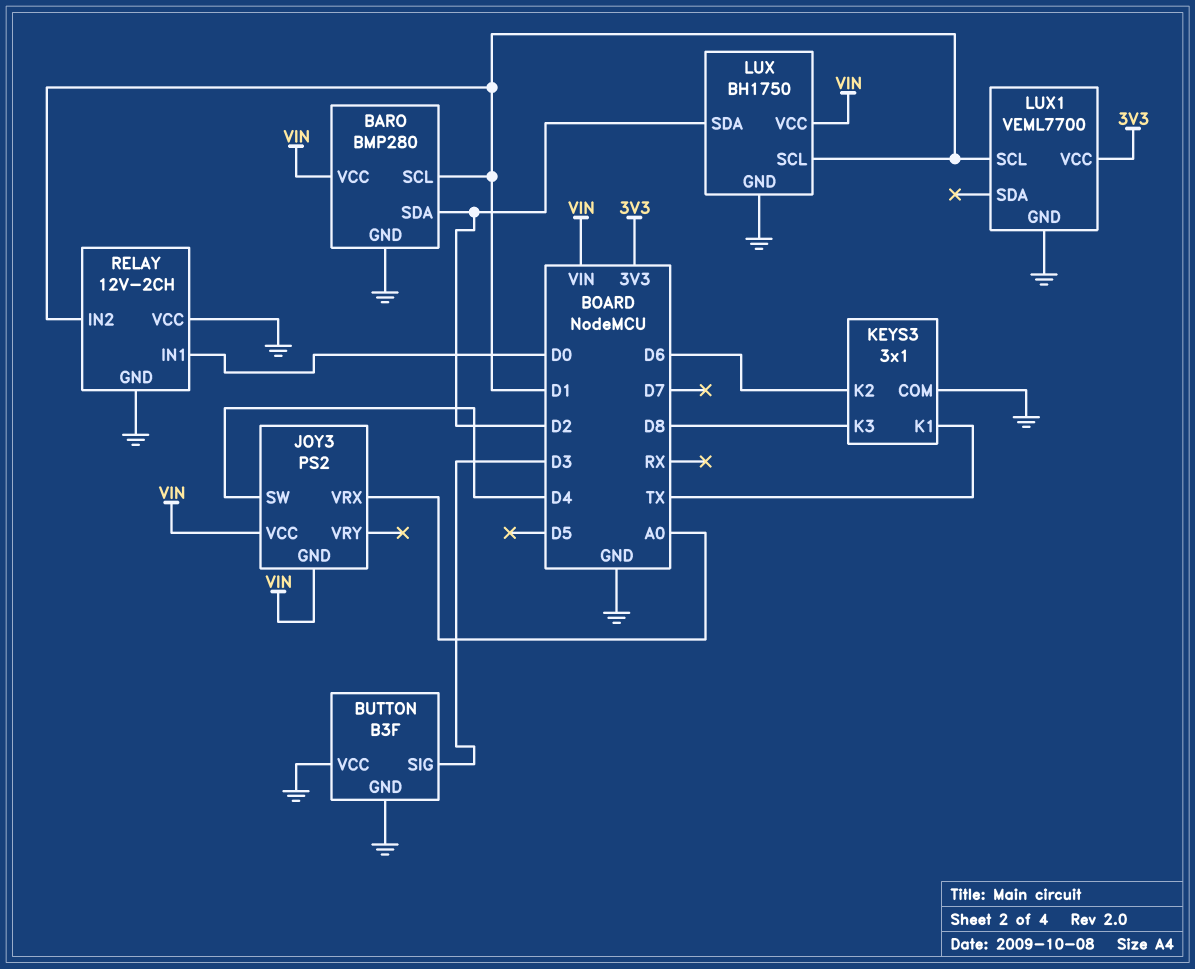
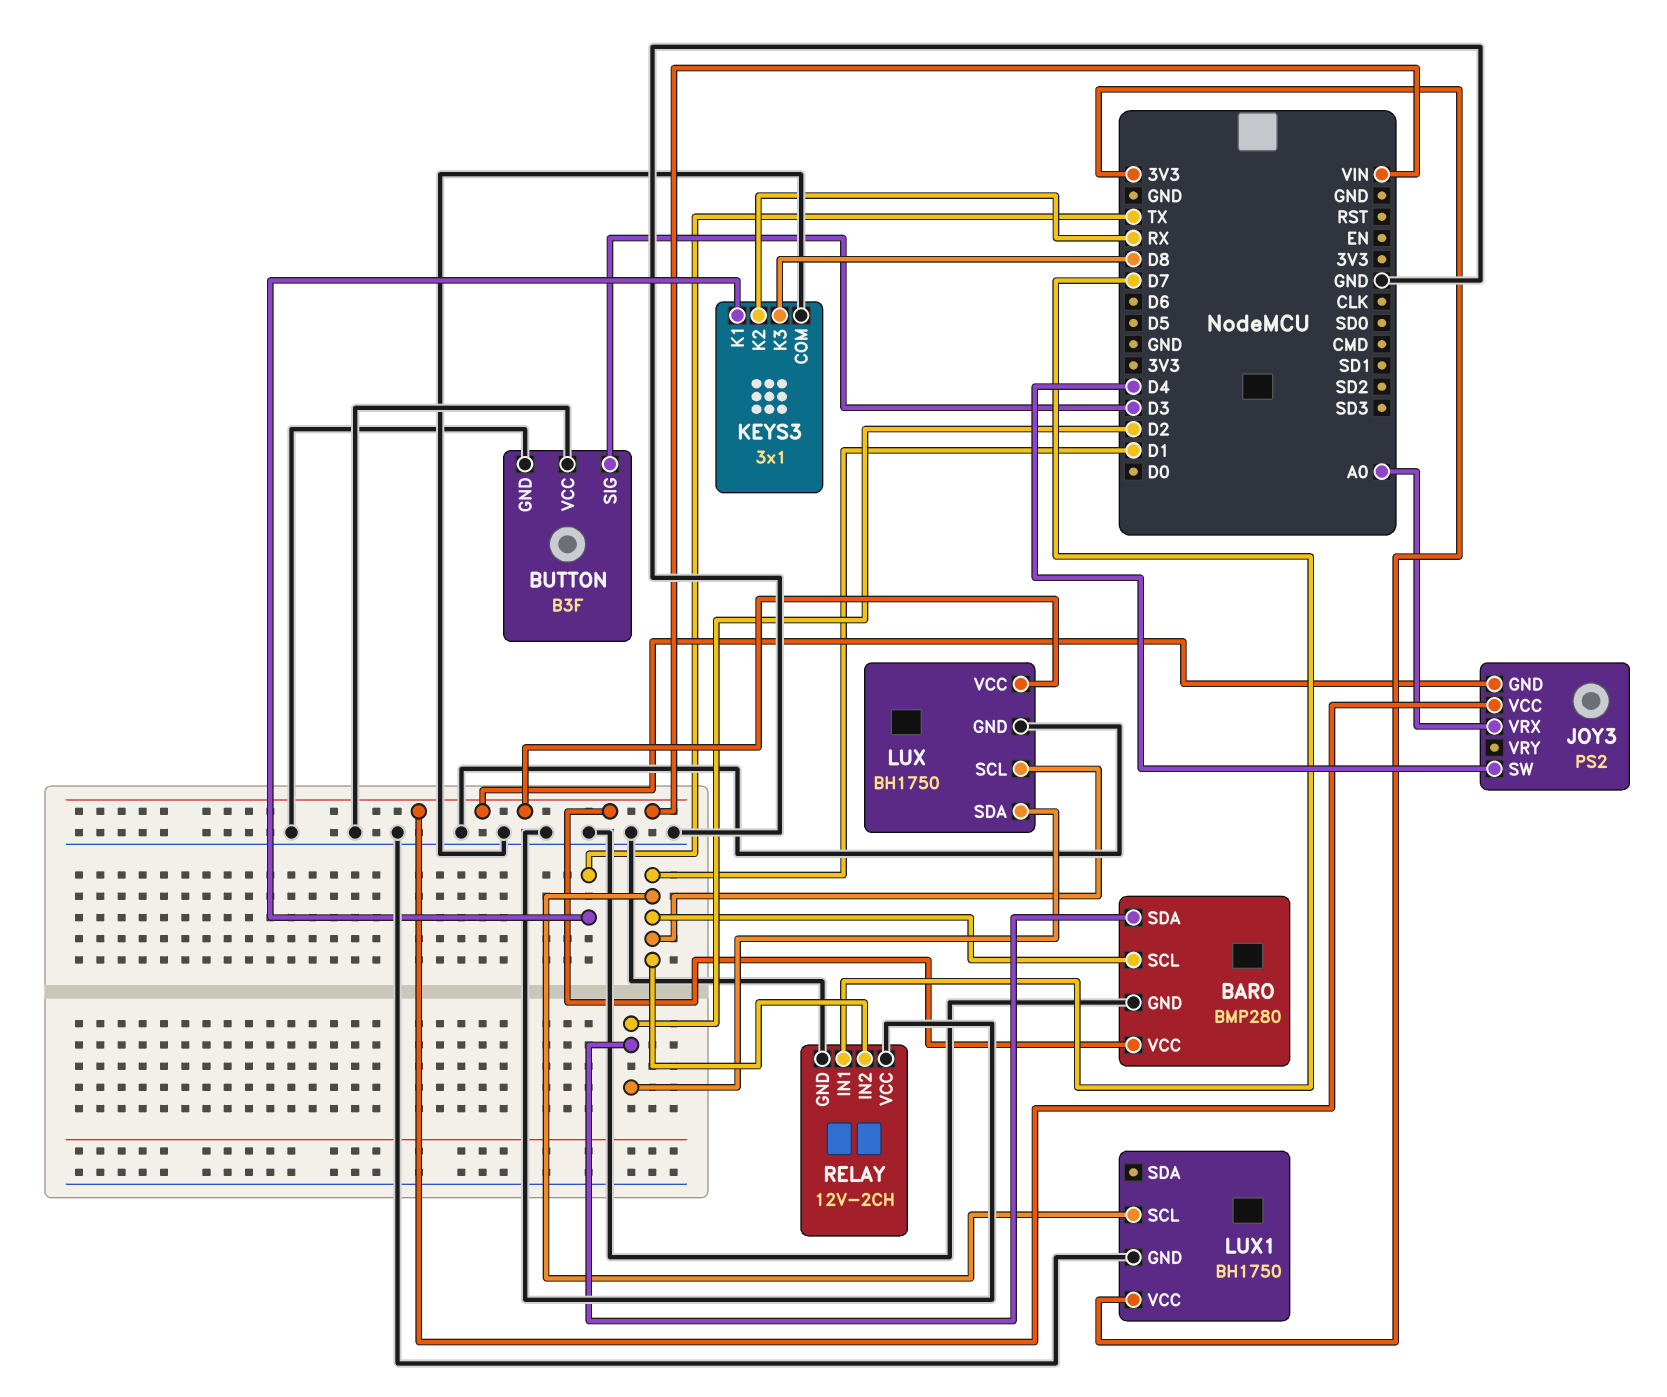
KEYS3 pin K2: D6 -> RX
LUX1: VEML7700 -> BH1750
RELAY pin IN1: D0 -> D7

